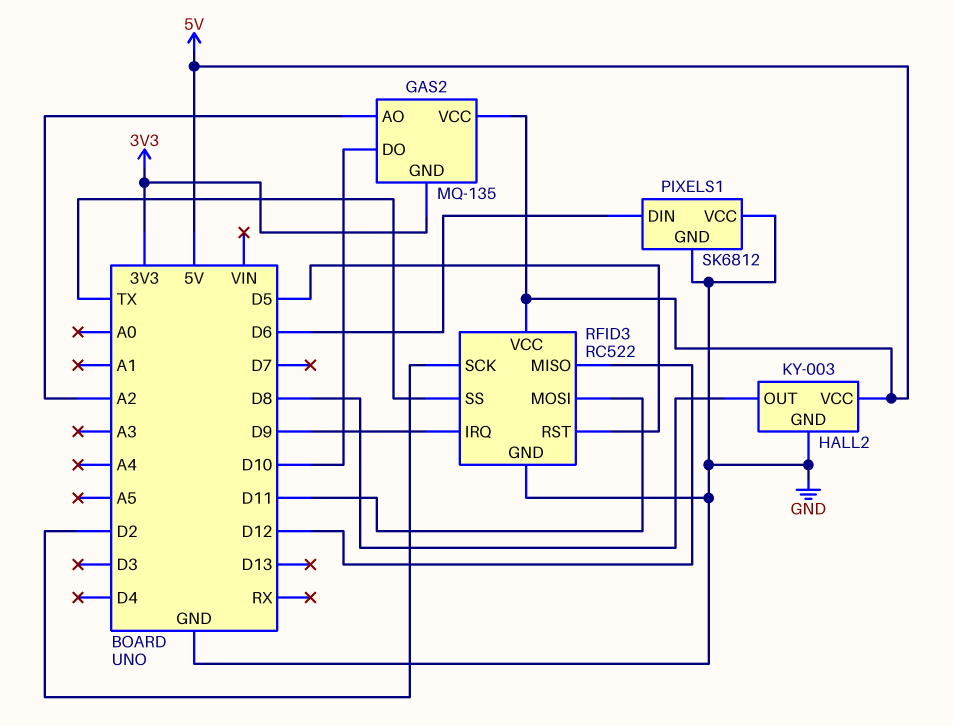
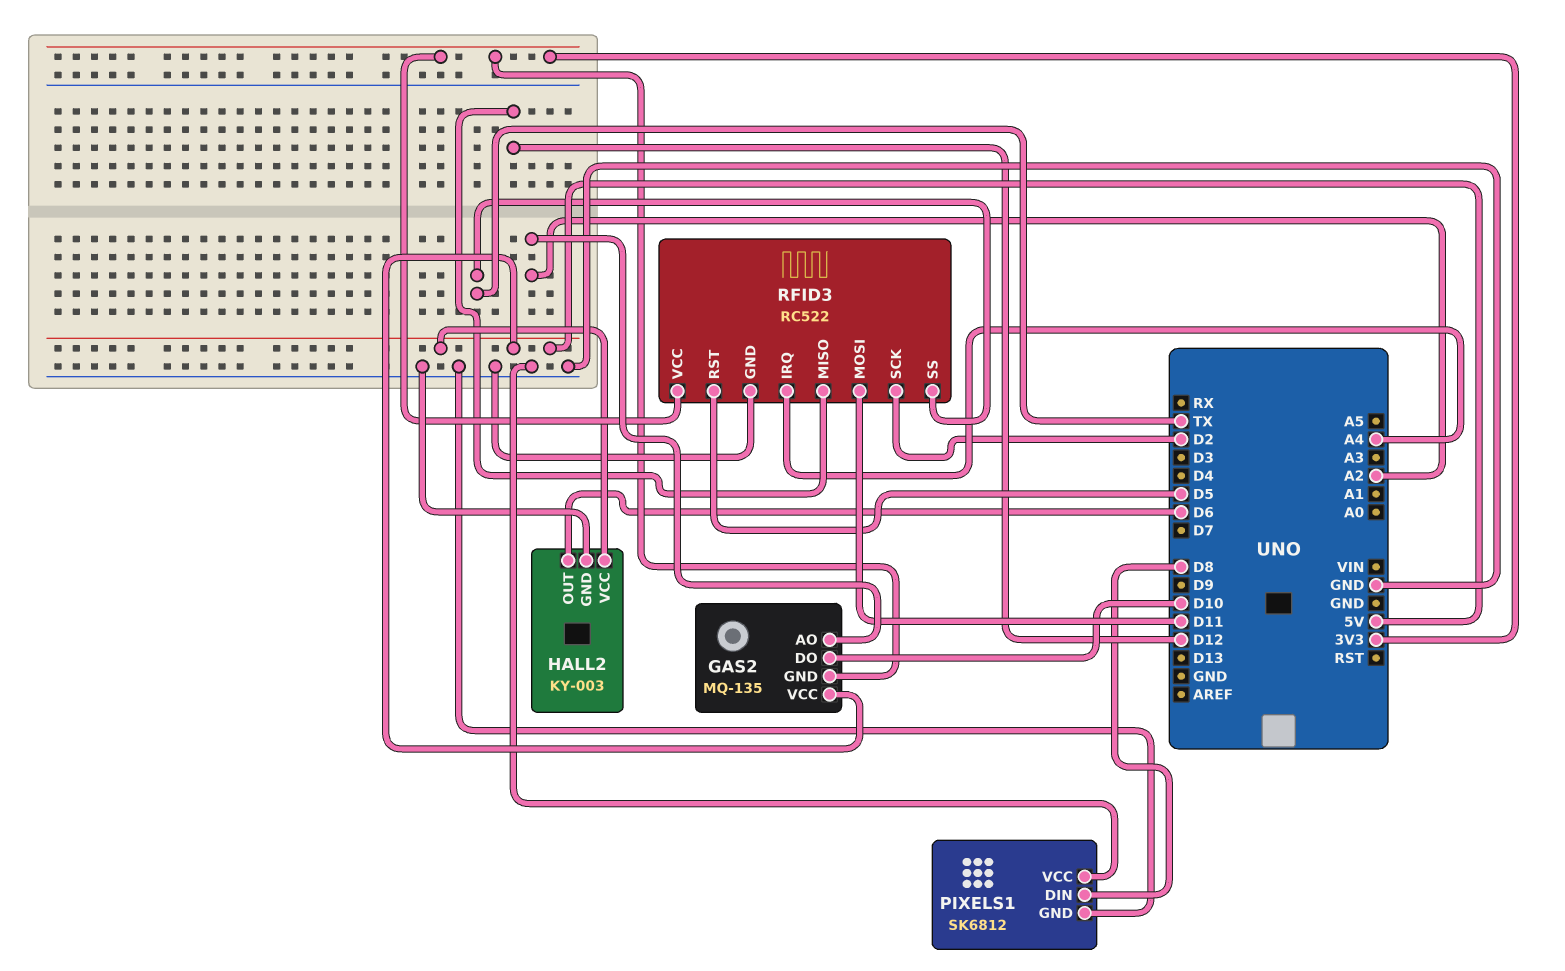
HALL2 pin OUT: D8 -> D6
PIXELS1 pin DIN: D6 -> D8
RFID3 pin IRQ: D9 -> A4
RFID3 pin VCC: 5V -> 3V3

